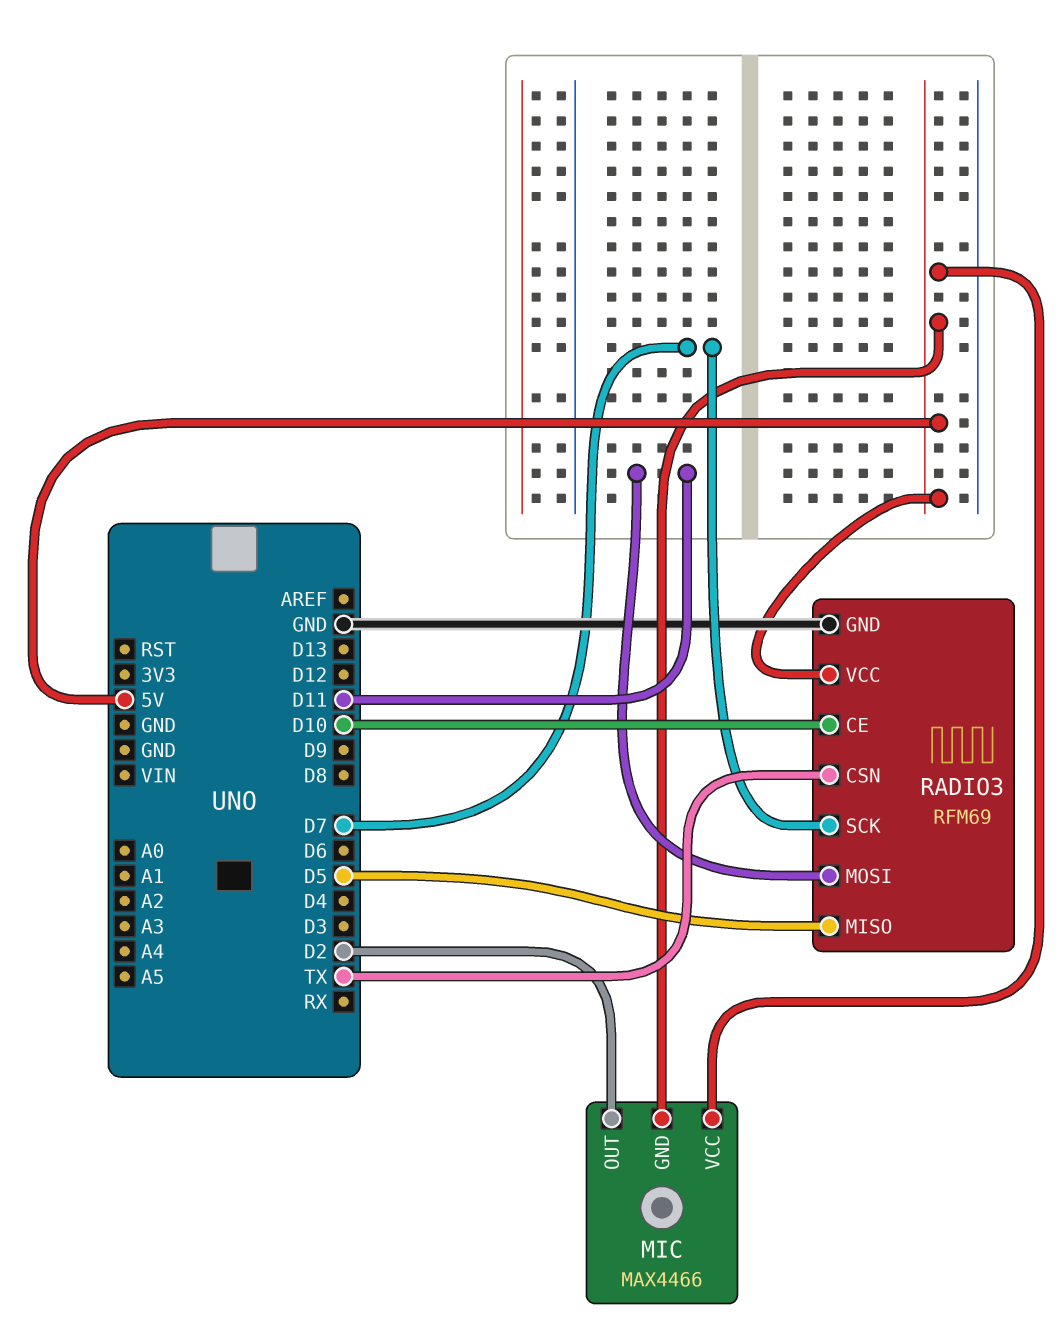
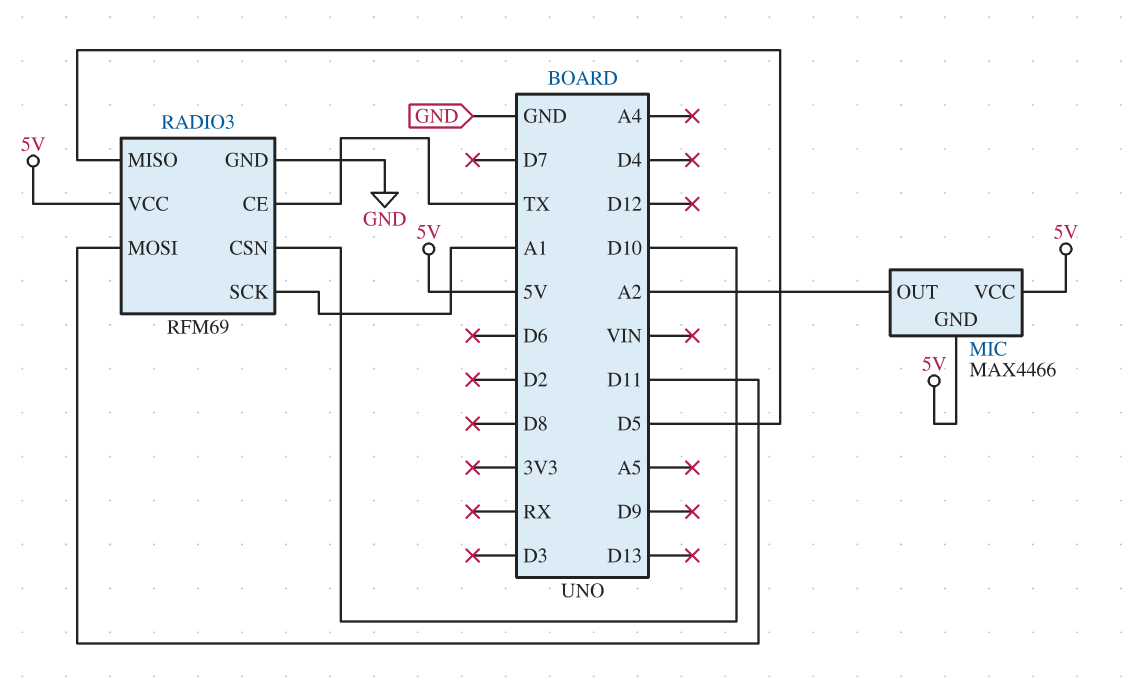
MIC pin OUT: D2 -> A2
RADIO3 pin CE: D10 -> TX
RADIO3 pin CSN: TX -> D10
RADIO3 pin SCK: D7 -> A1

